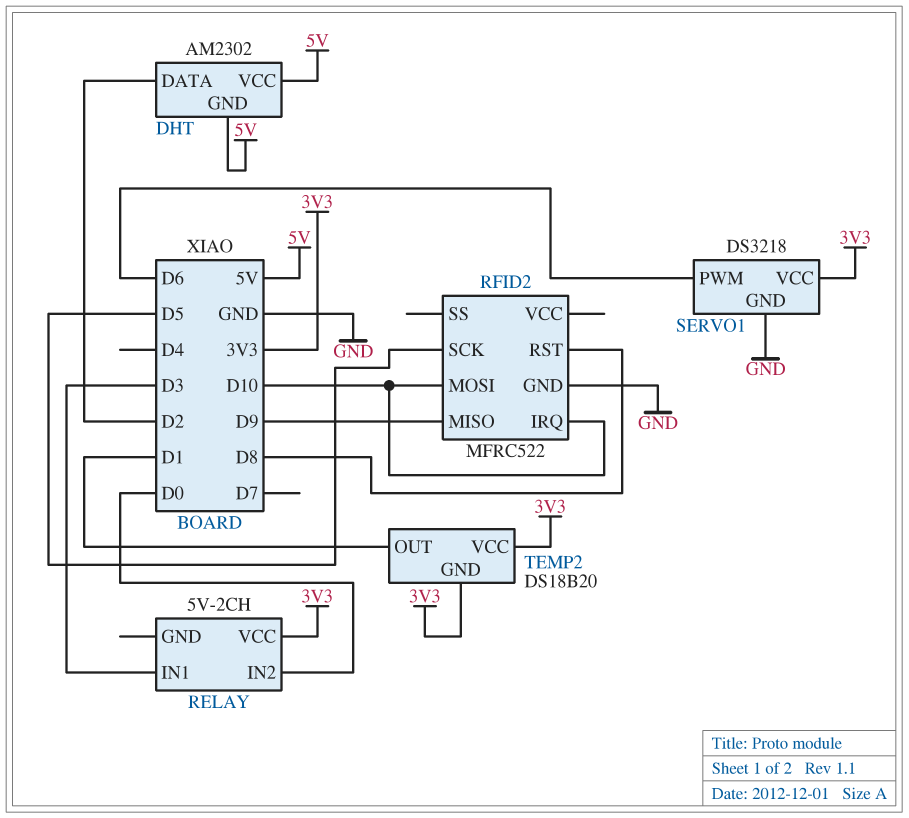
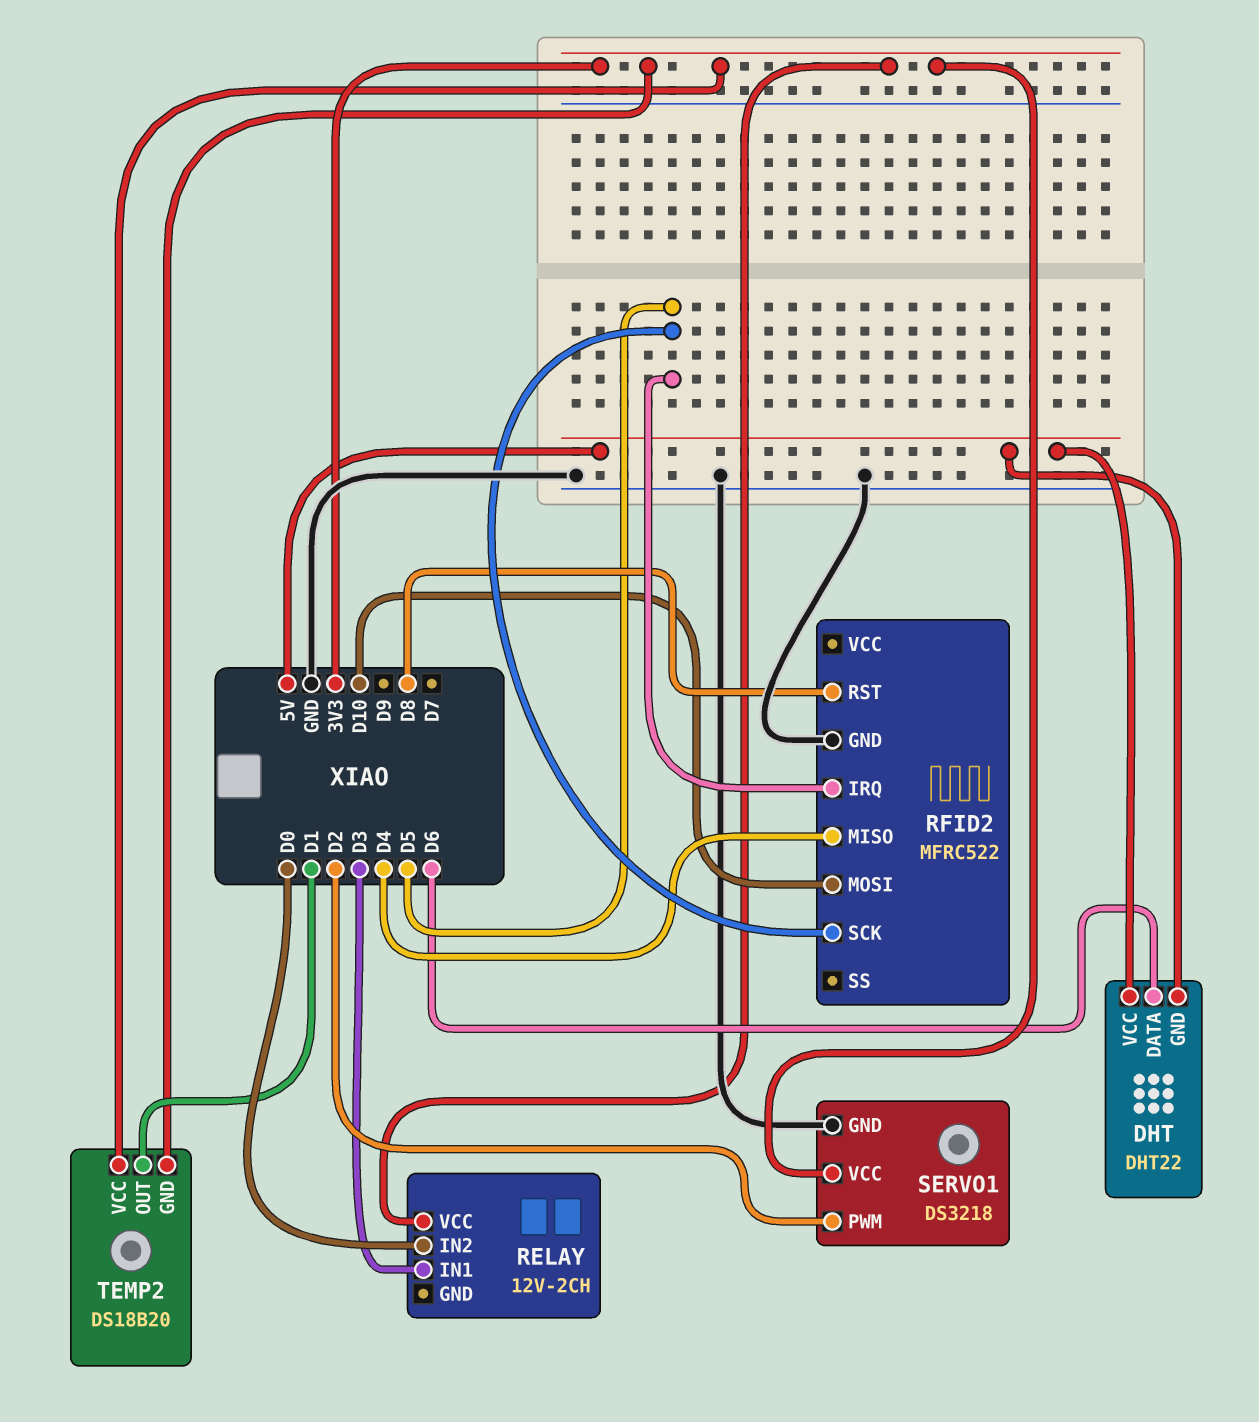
DHT: AM2302 -> DHT22
DHT pin DATA: D2 -> D6
RELAY: 5V-2CH -> 12V-2CH
RFID2 pin IRQ: D10 -> D5
RFID2 pin MISO: D9 -> D4
SERVO1 pin PWM: D6 -> D2

